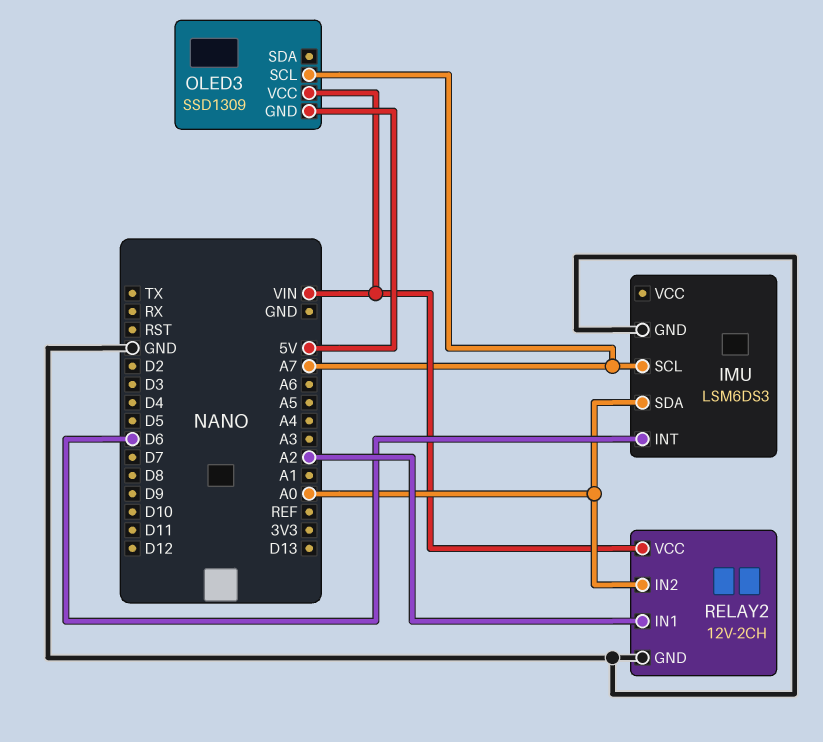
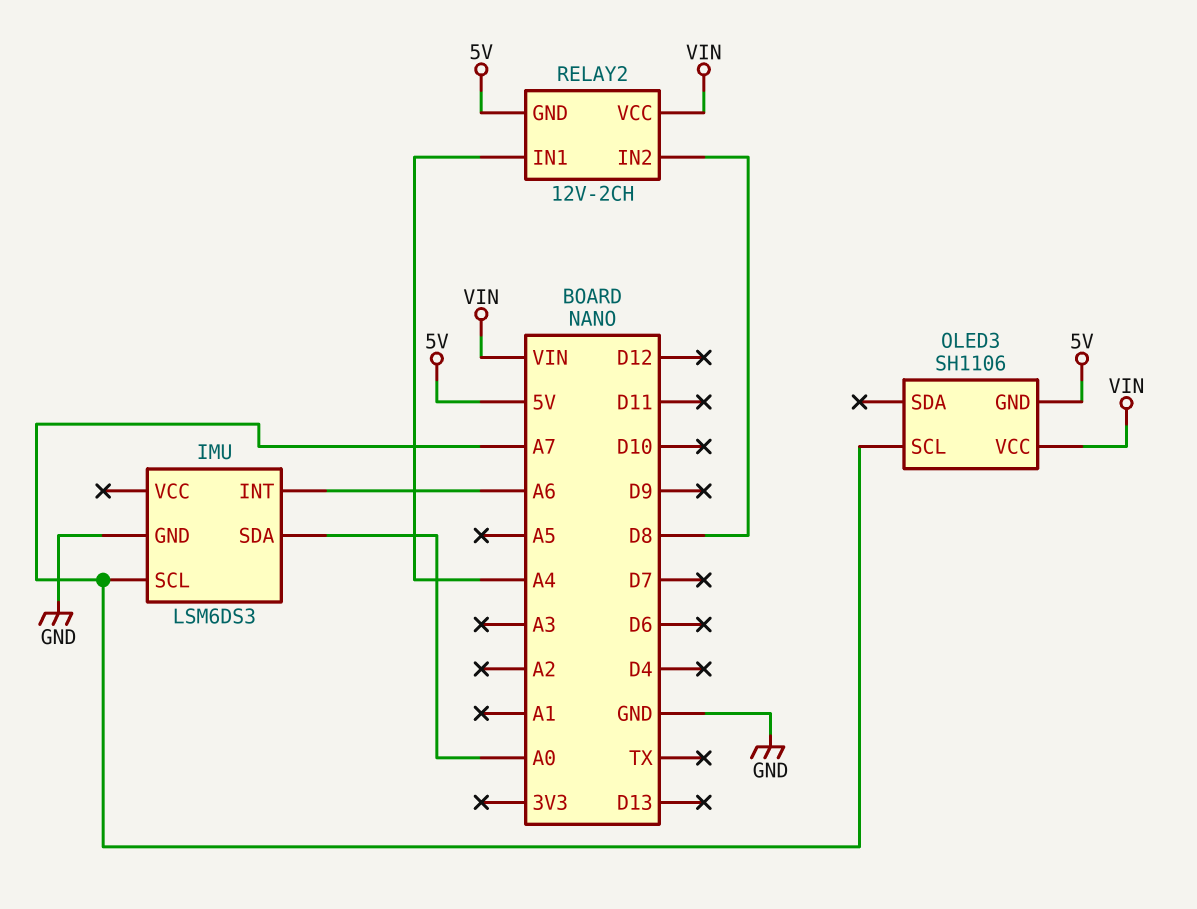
IMU pin INT: D6 -> A6
OLED3: SSD1309 -> SH1106
RELAY2 pin GND: GND -> 5V
RELAY2 pin IN1: A2 -> A4
RELAY2 pin IN2: A0 -> D8

